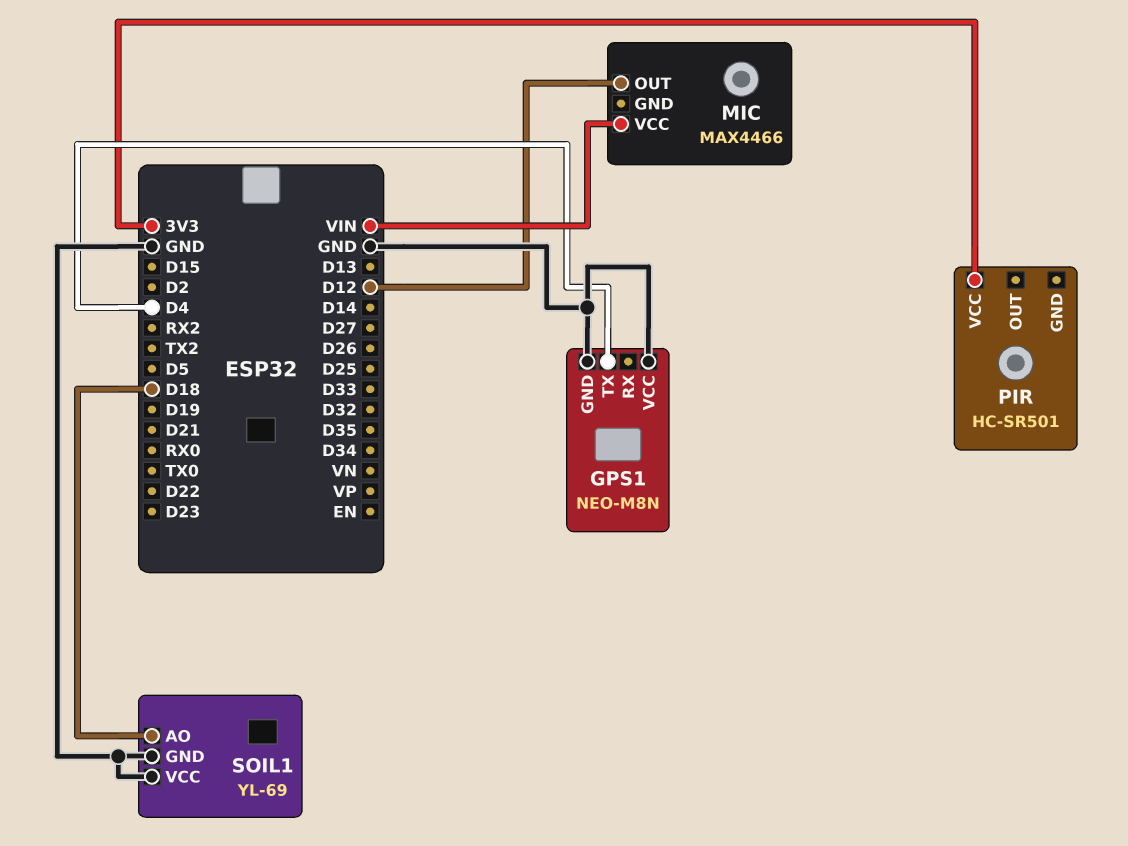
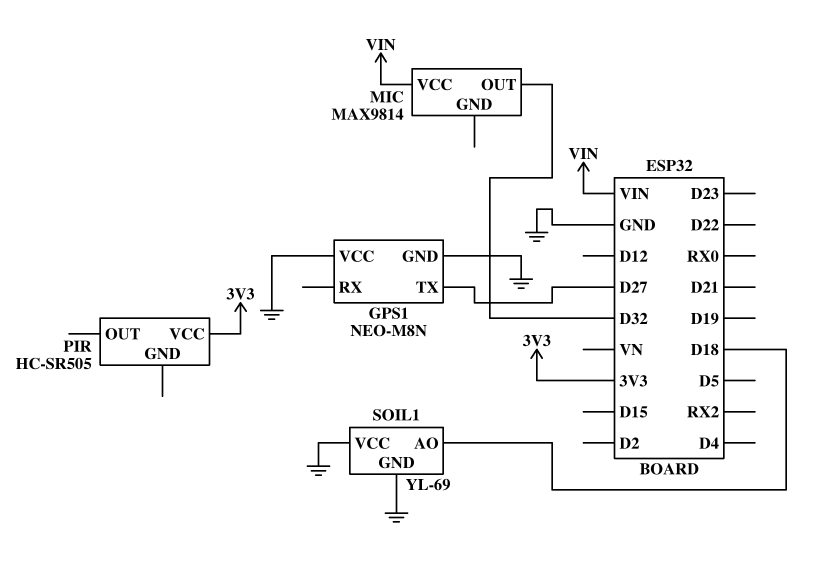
GPS1 pin TX: D4 -> D27
MIC: MAX4466 -> MAX9814
MIC pin OUT: D12 -> D32
PIR: HC-SR501 -> HC-SR505

